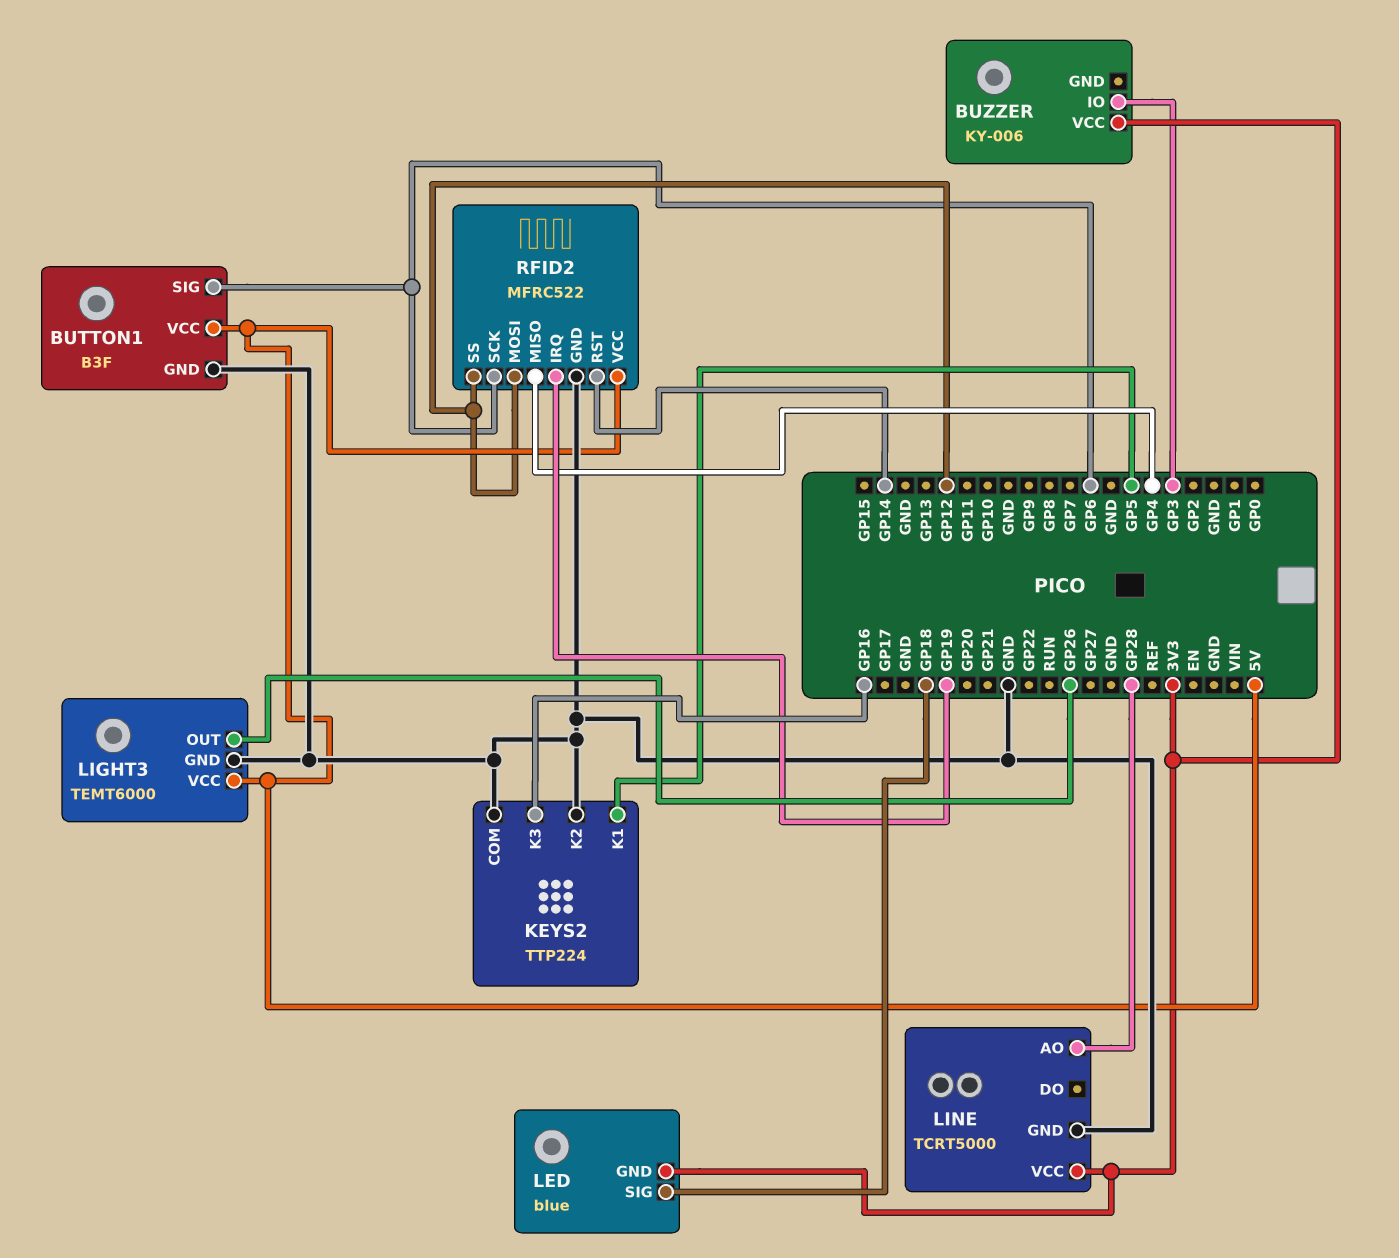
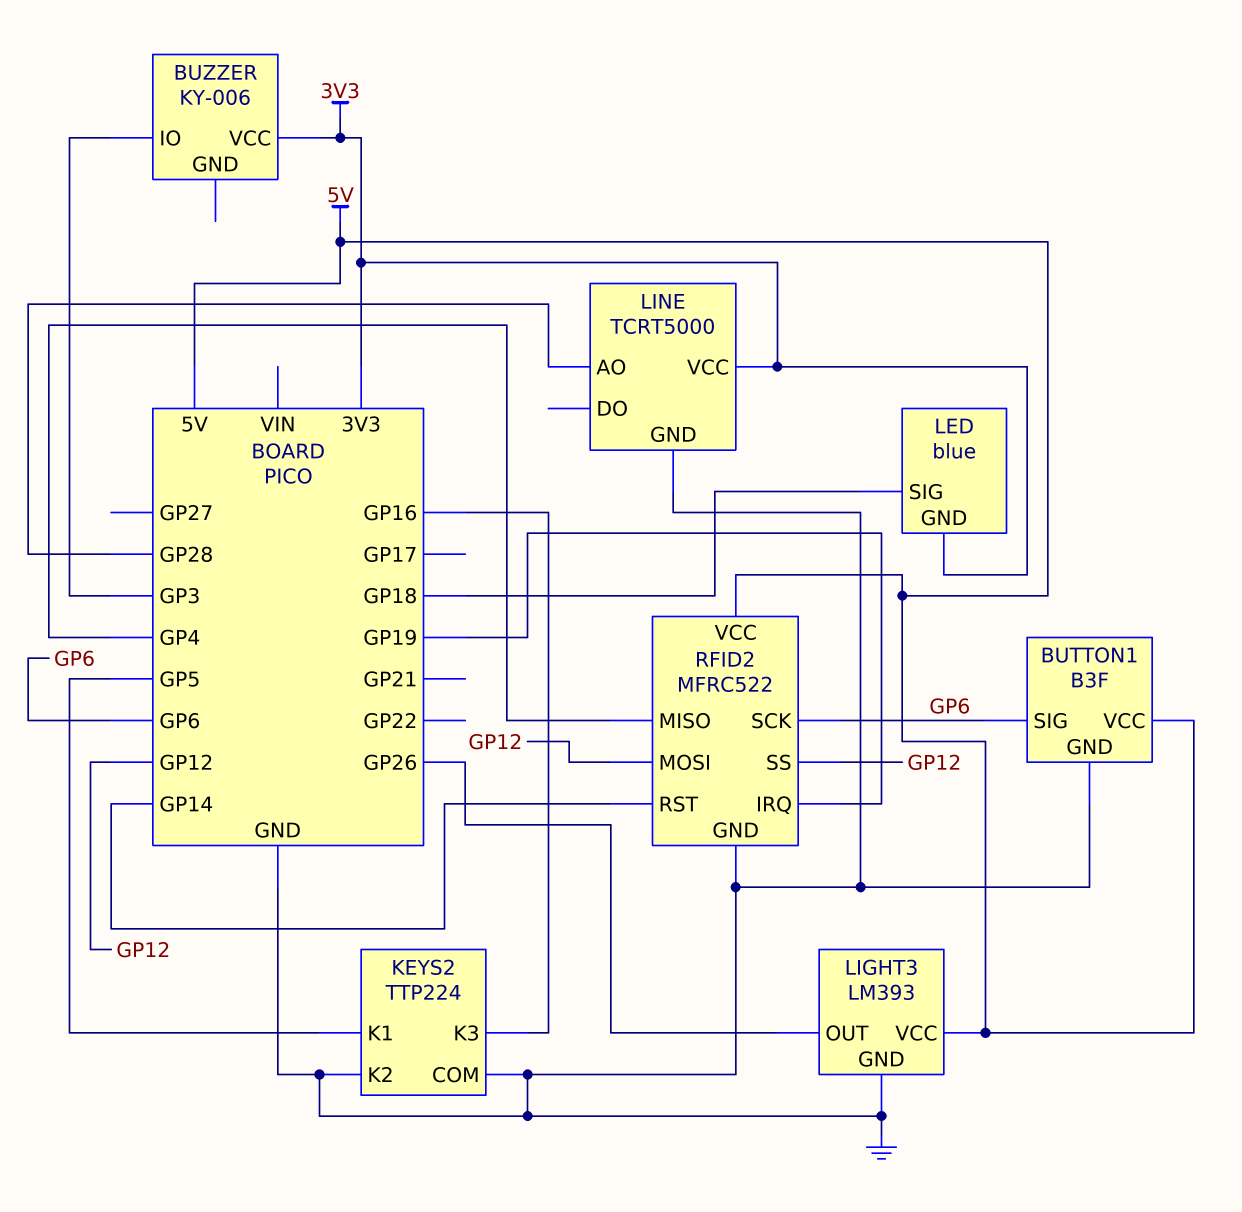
LIGHT3: TEMT6000 -> LM393

